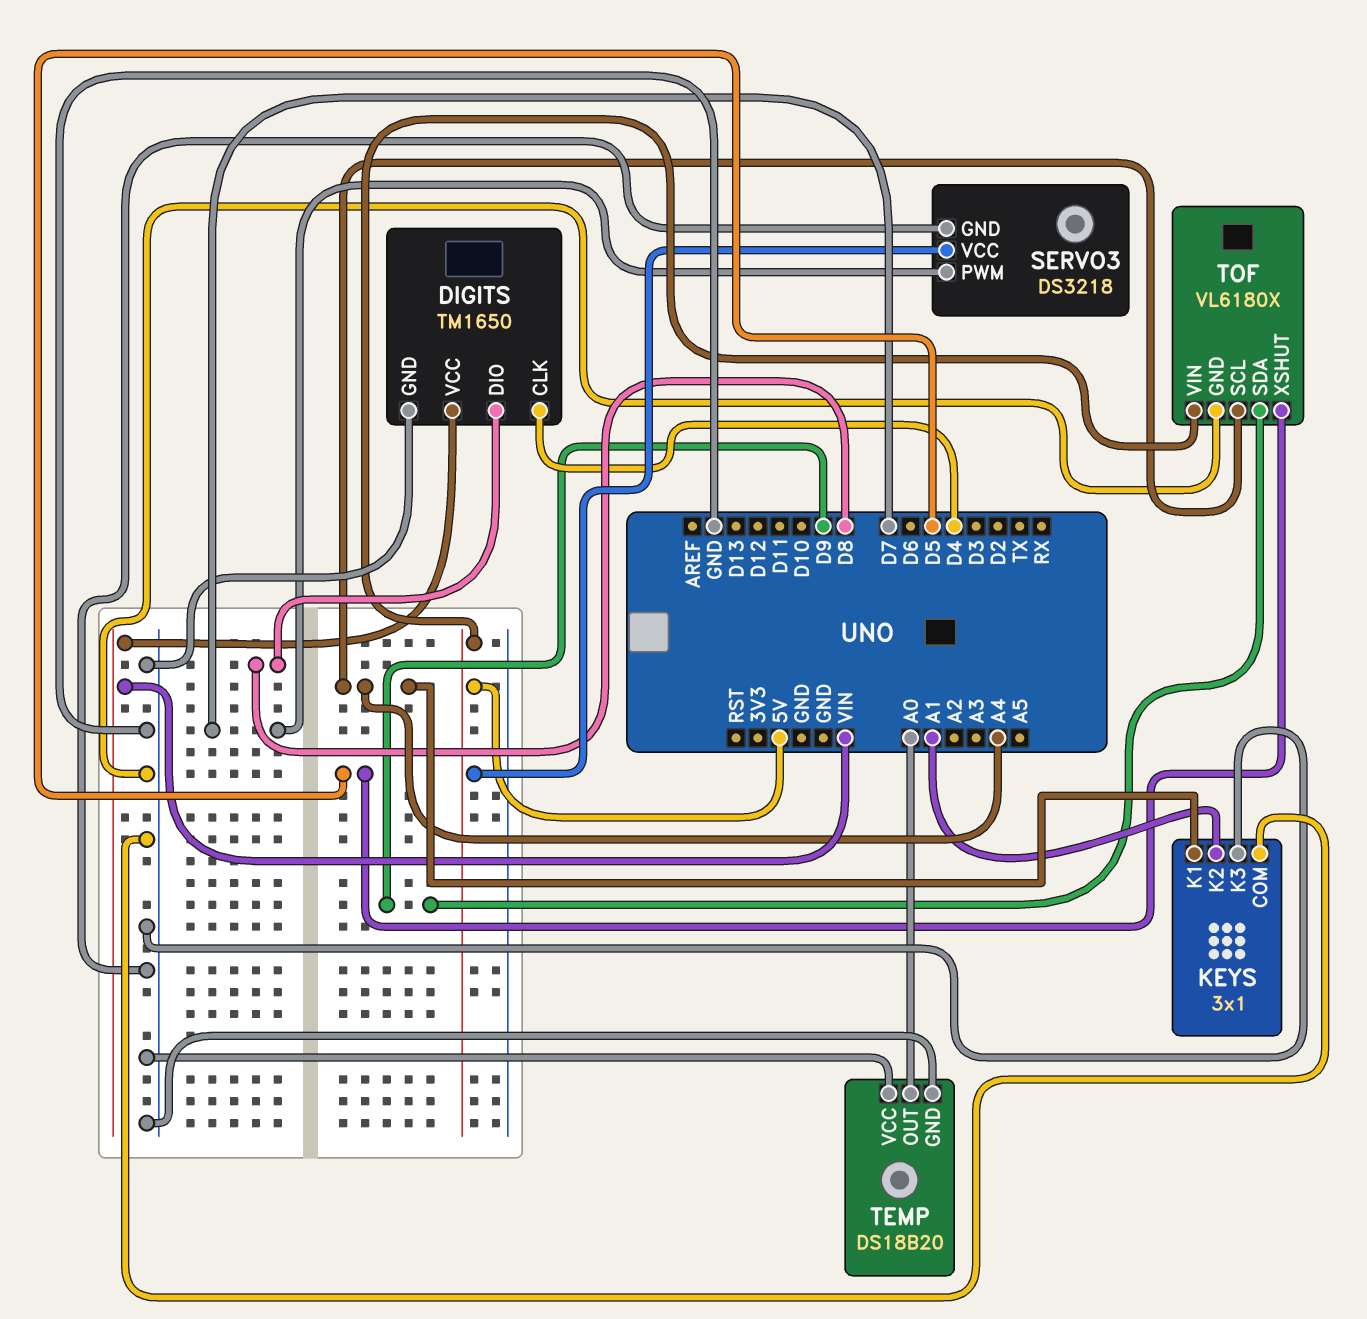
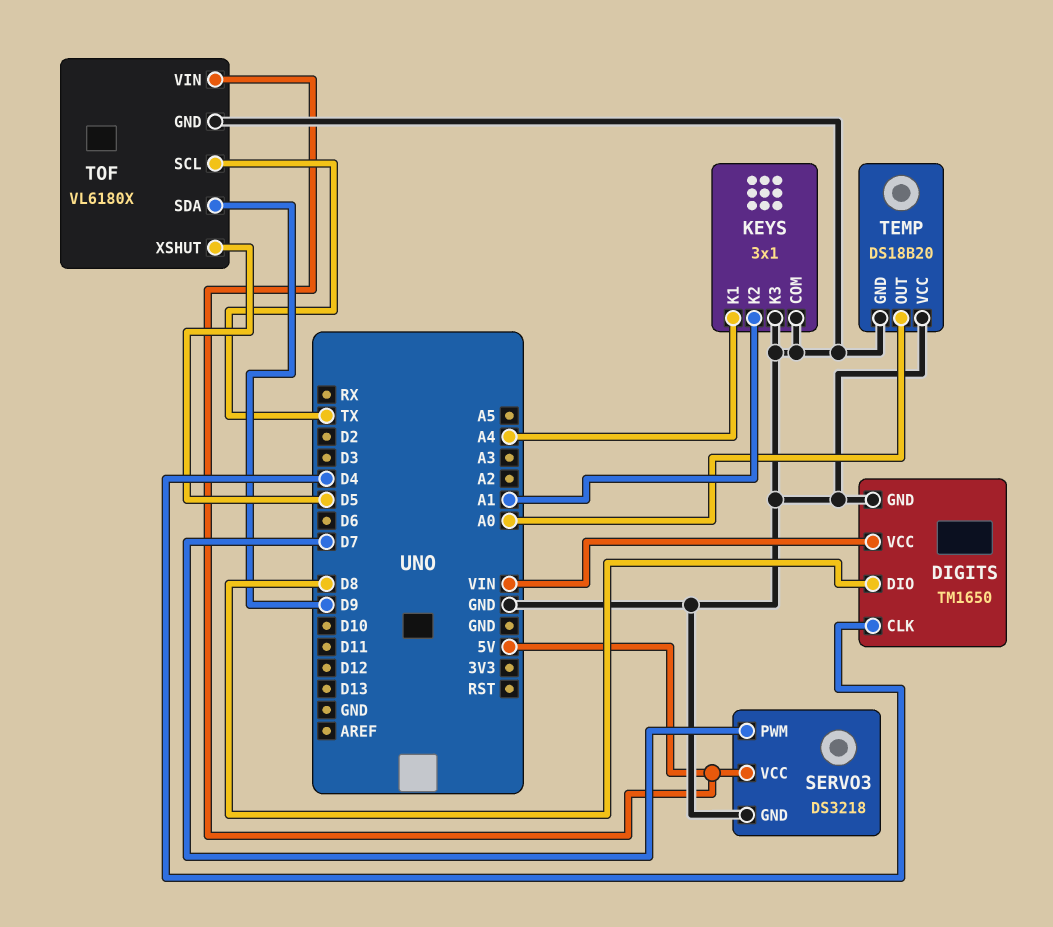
TOF pin SCL: A4 -> TX

